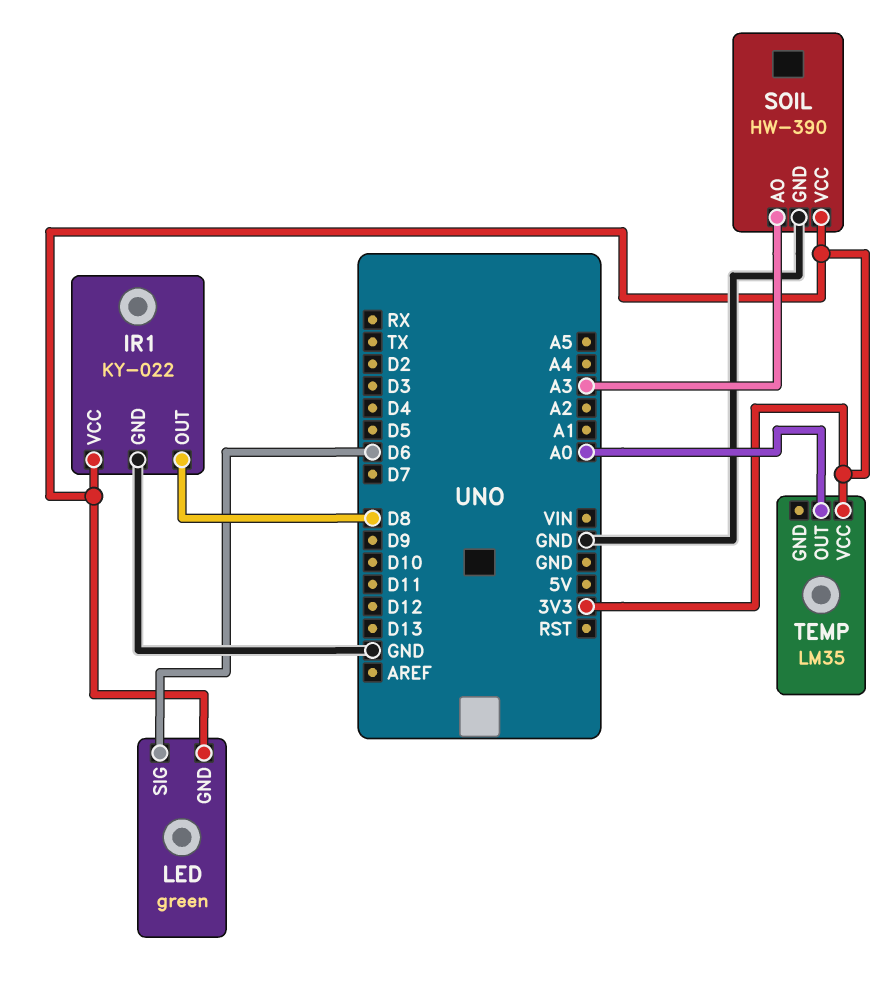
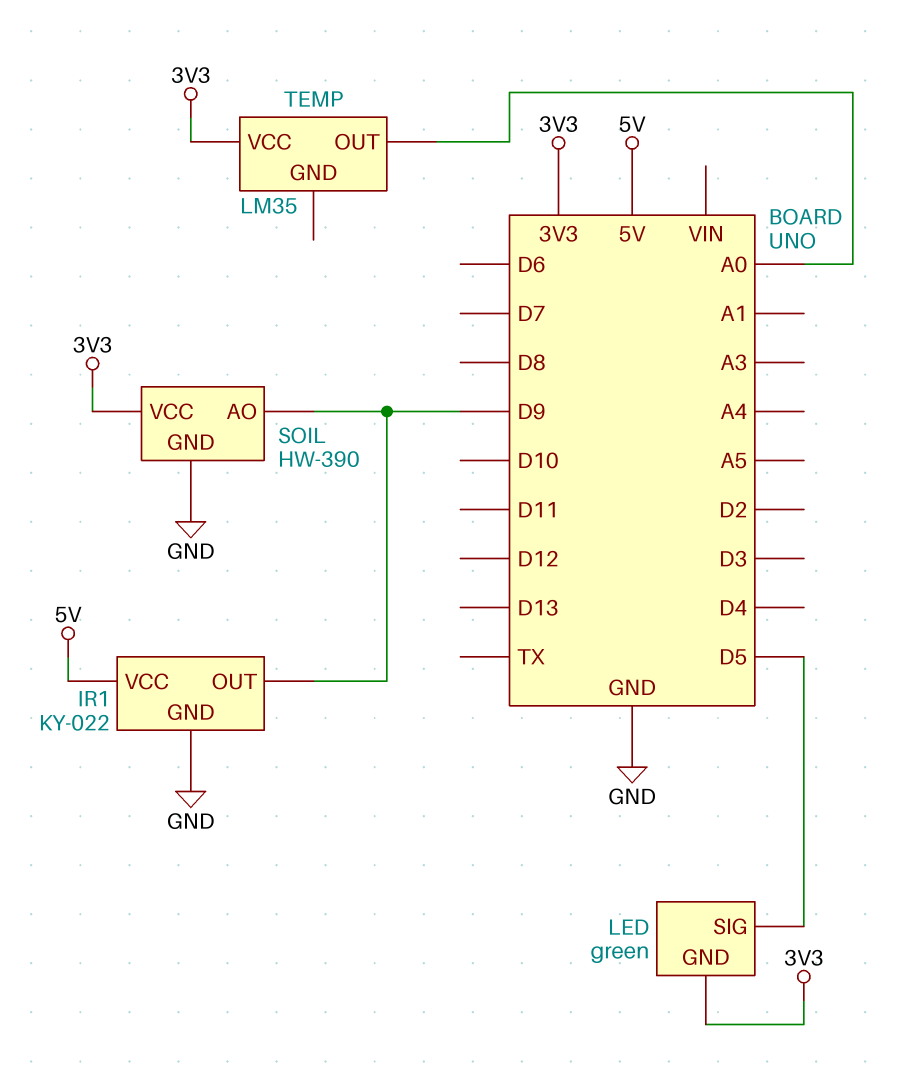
IR1 pin OUT: D8 -> D9
IR1 pin VCC: 3V3 -> 5V
LED pin SIG: D6 -> D5
SOIL pin AO: A3 -> D9

